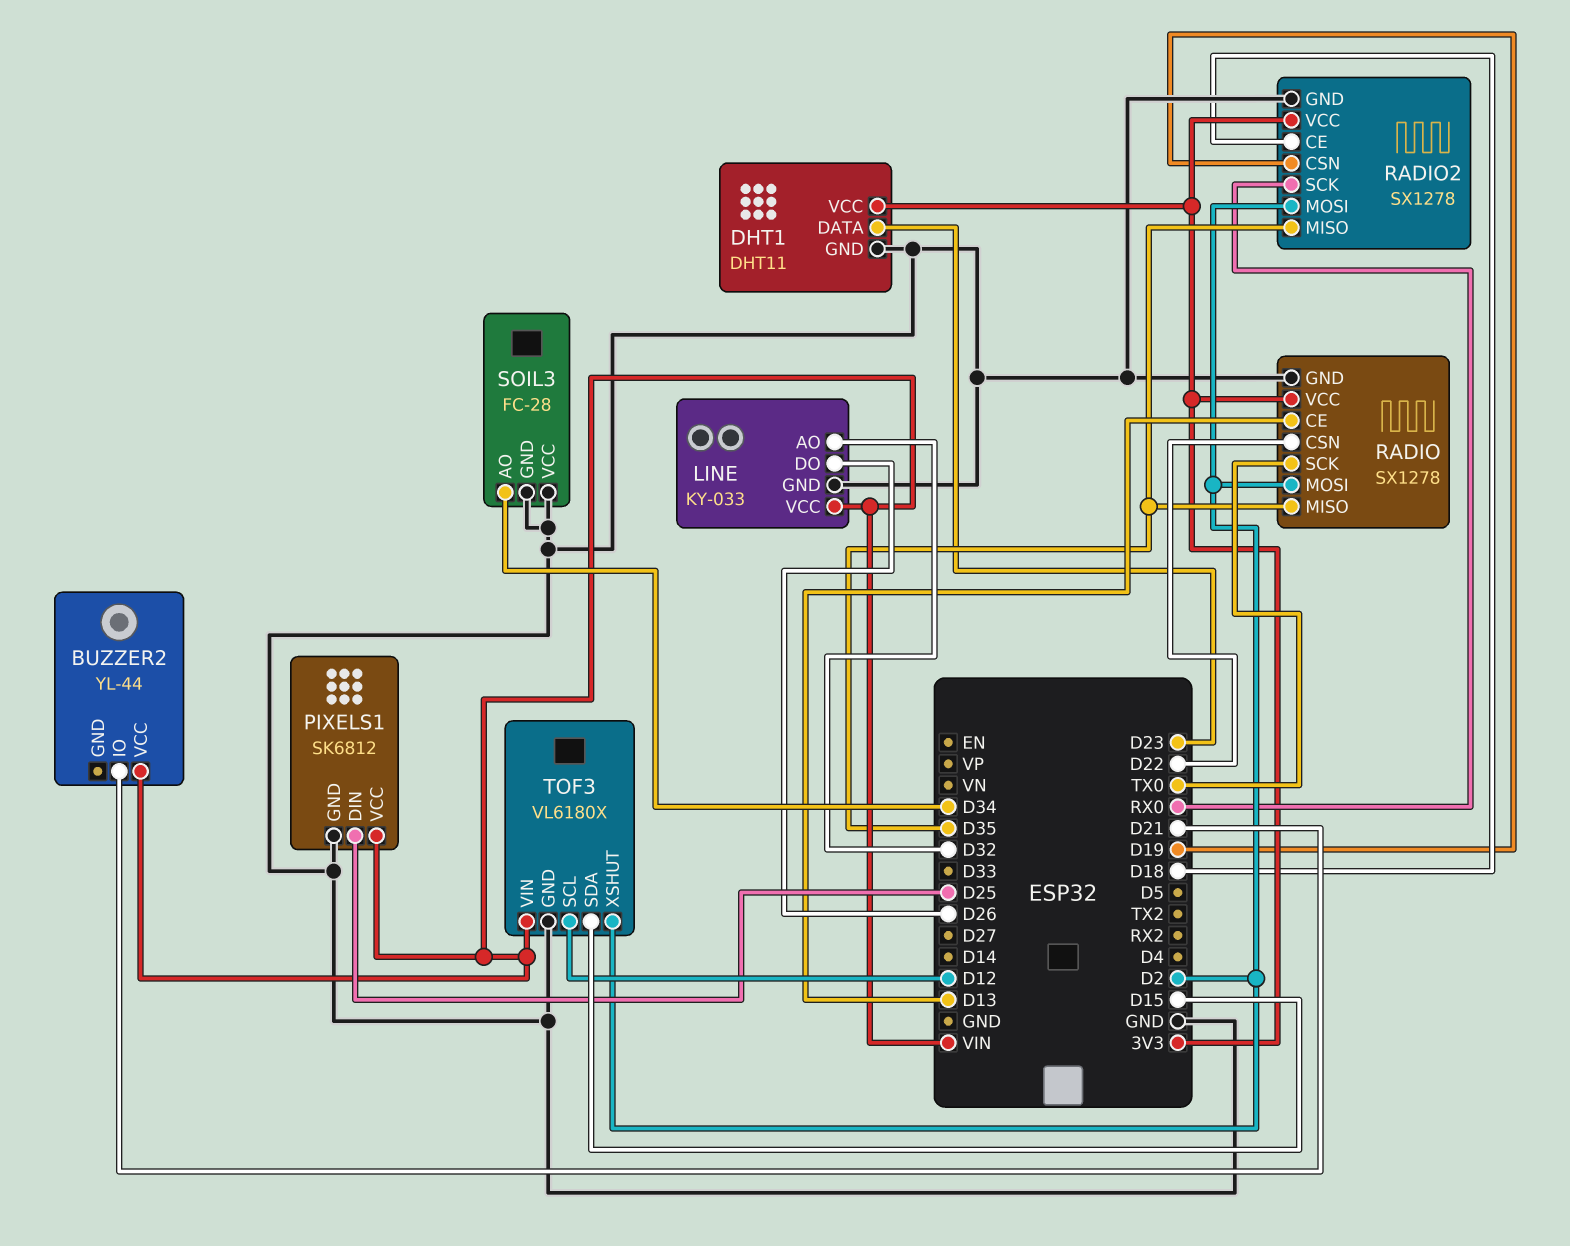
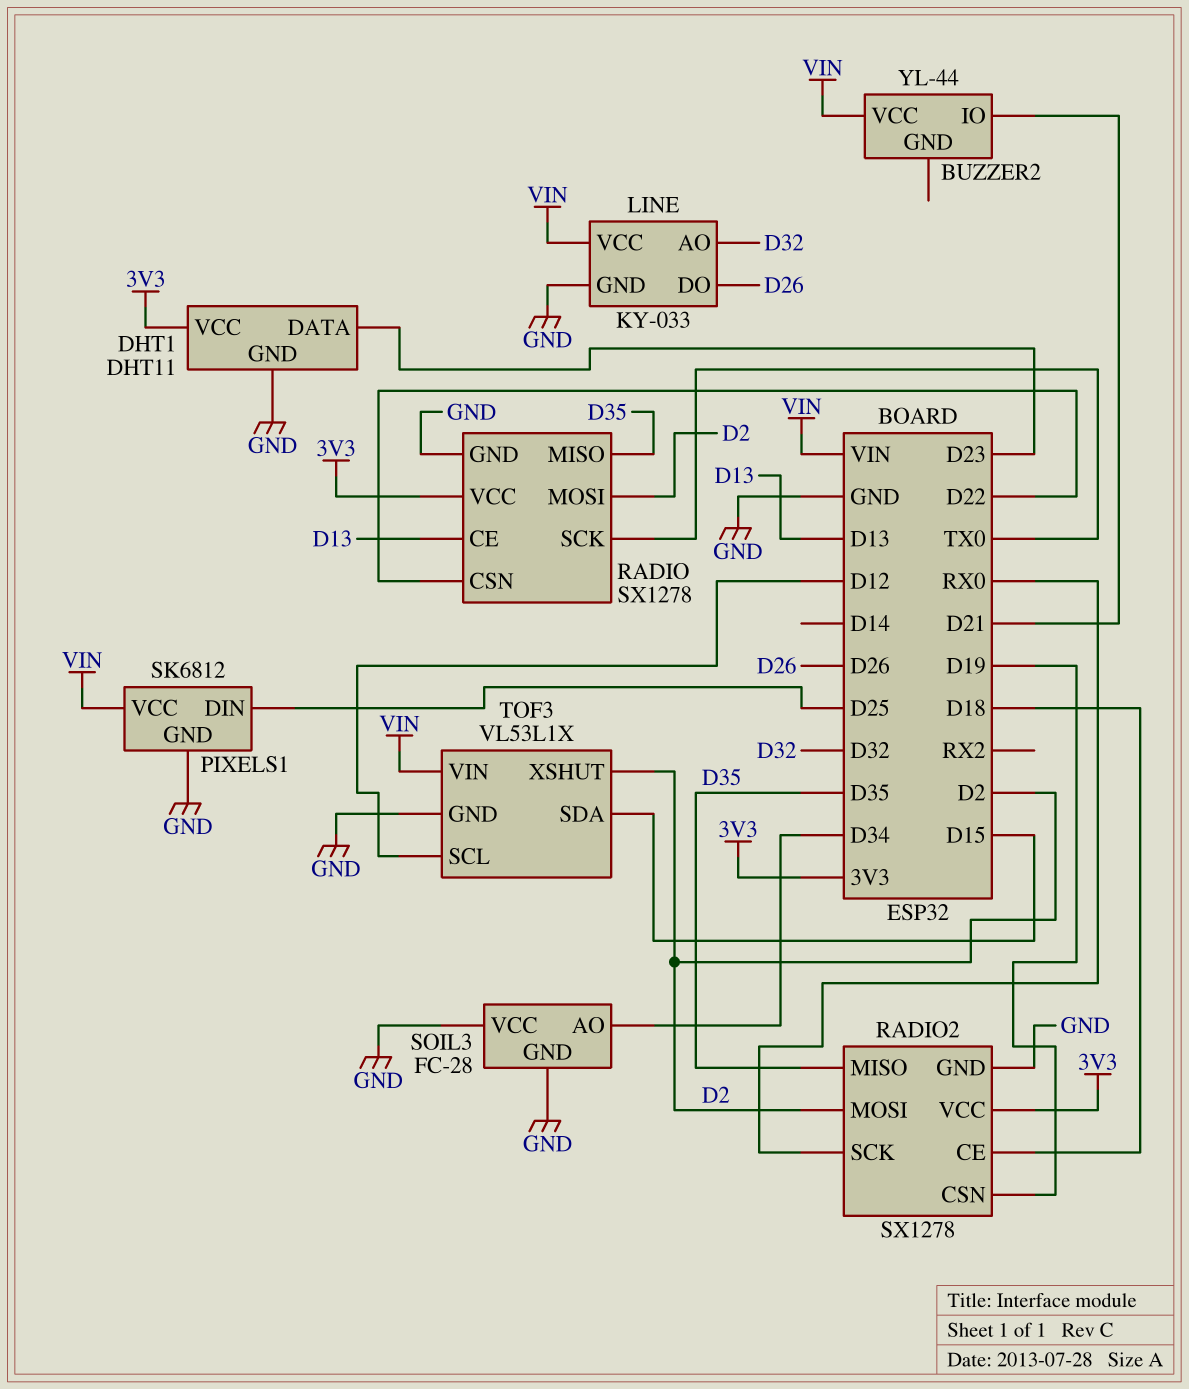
TOF3: VL6180X -> VL53L1X

